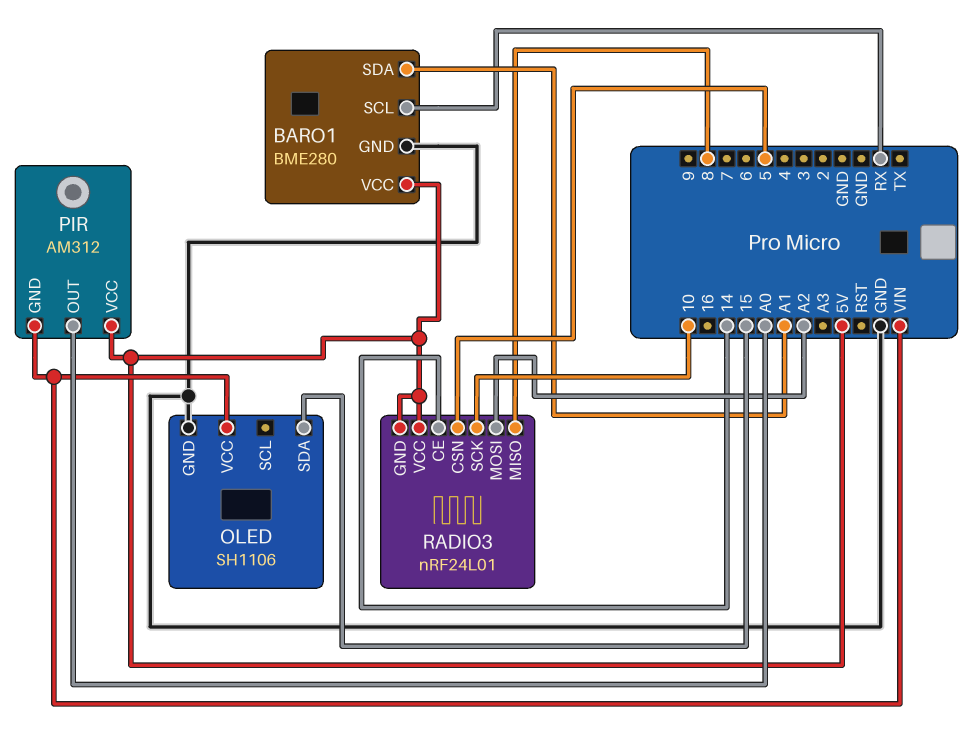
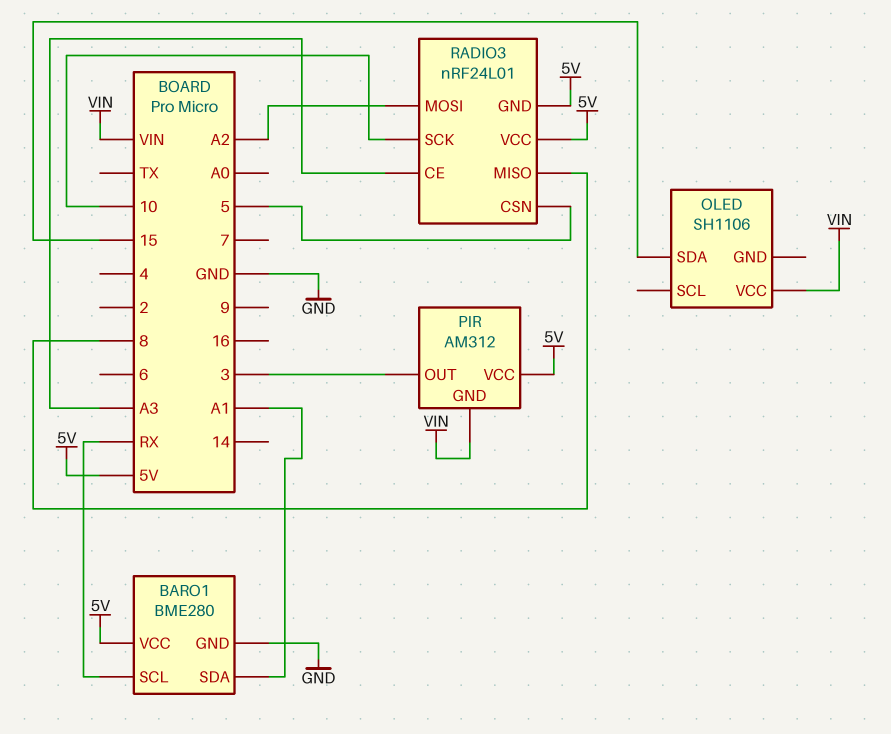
OLED pin GND: GND -> none
PIR pin OUT: A0 -> 3
RADIO3 pin CE: 14 -> A3

